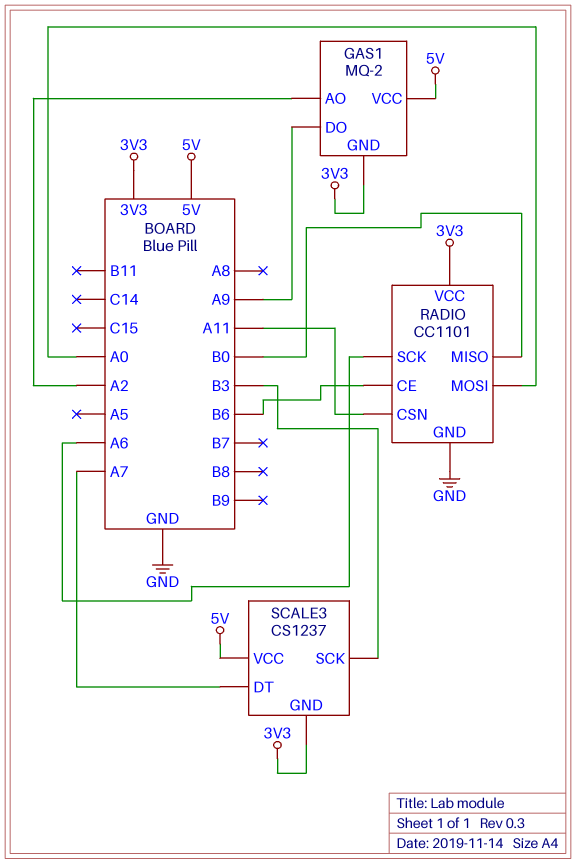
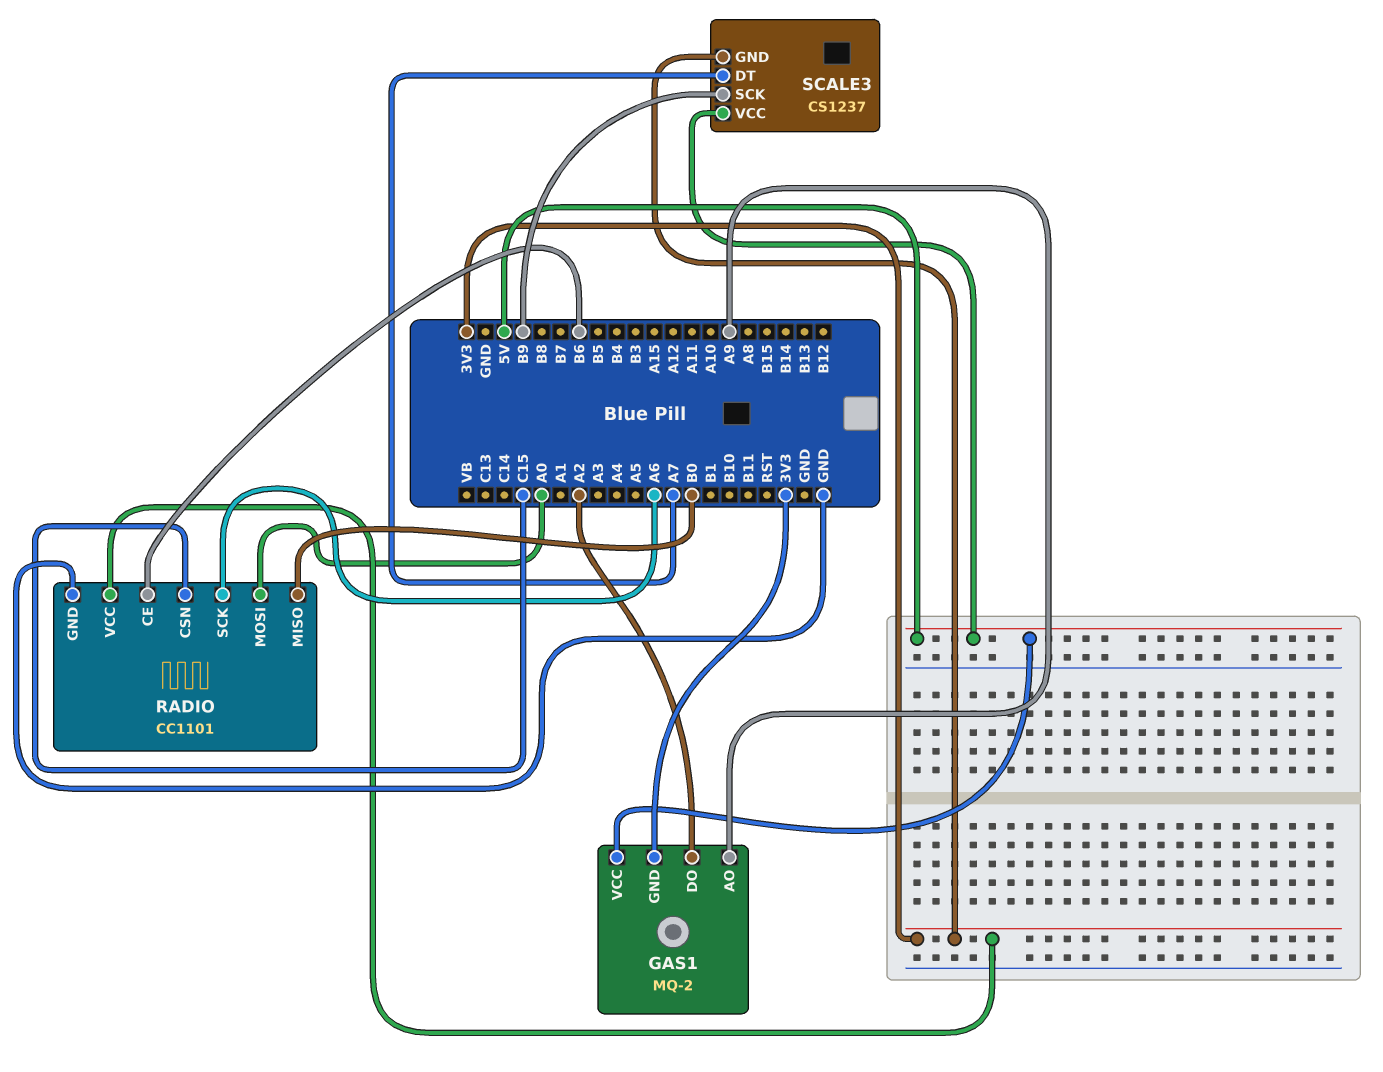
GAS1 pin AO: A2 -> A9
GAS1 pin DO: A9 -> A2
RADIO pin CSN: A11 -> C15
SCALE3 pin SCK: B3 -> B9

